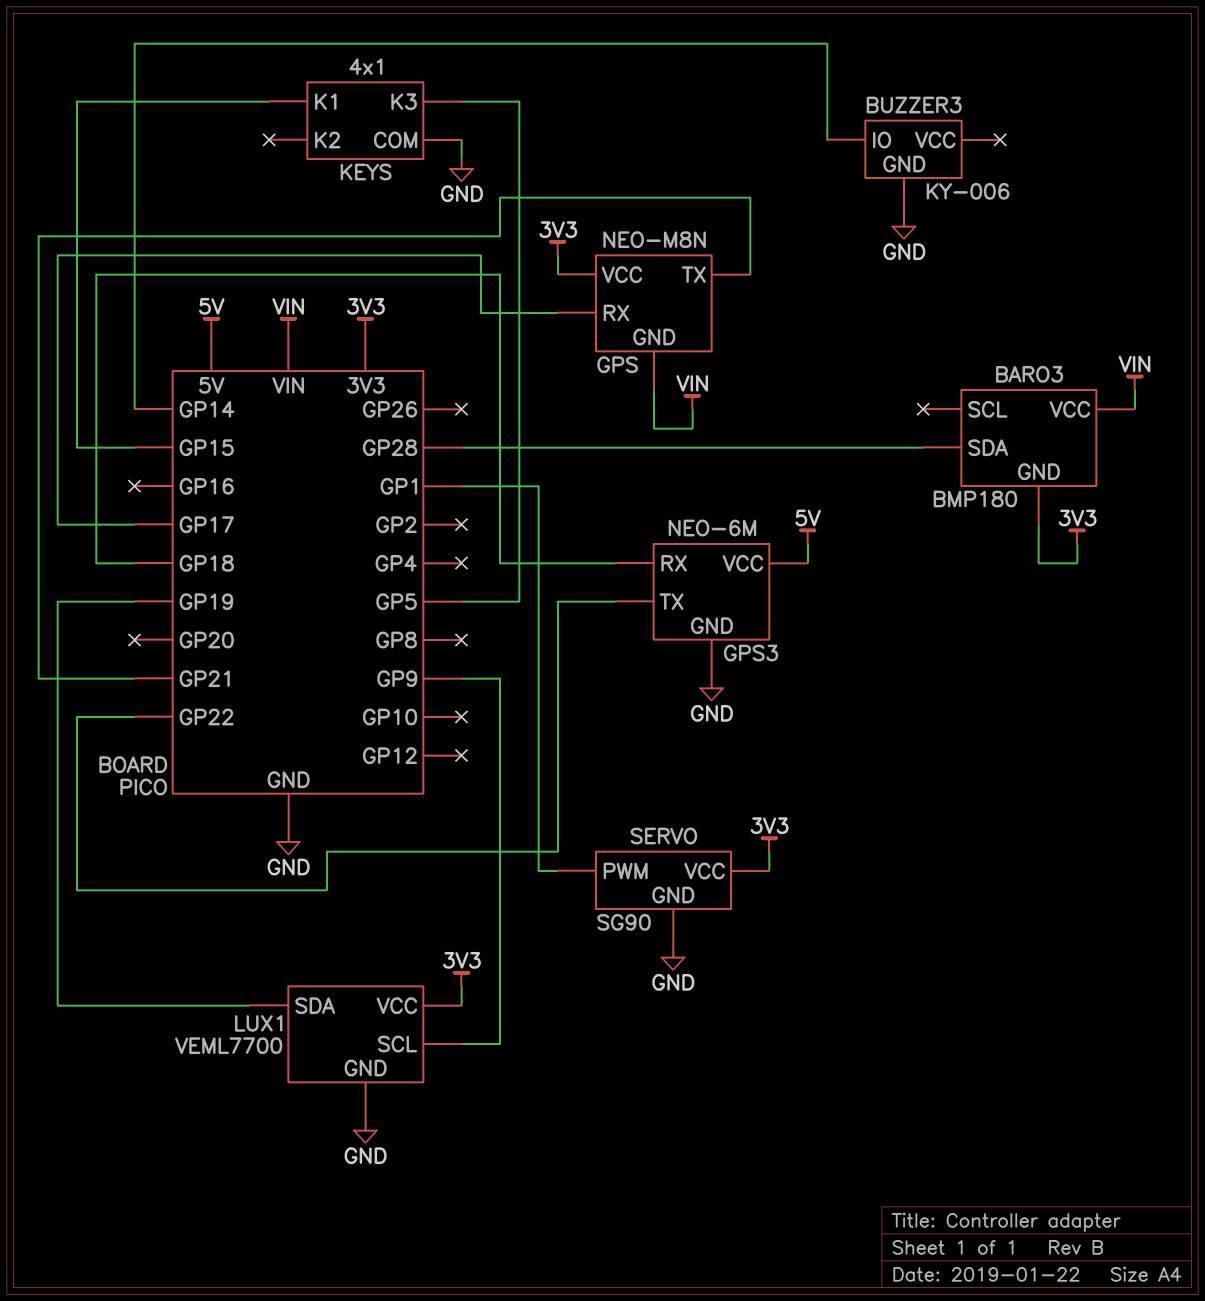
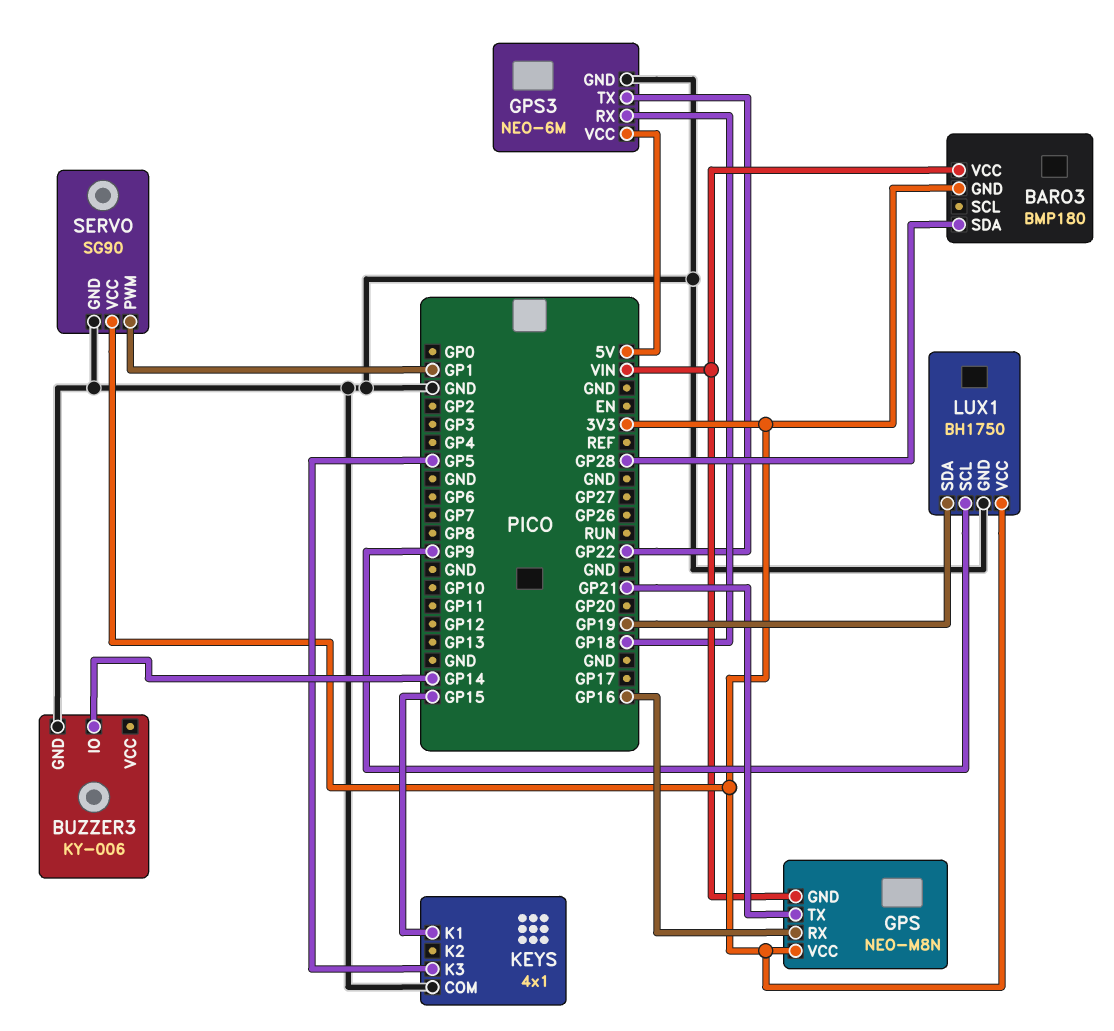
GPS pin RX: GP17 -> GP16
LUX1: VEML7700 -> BH1750

